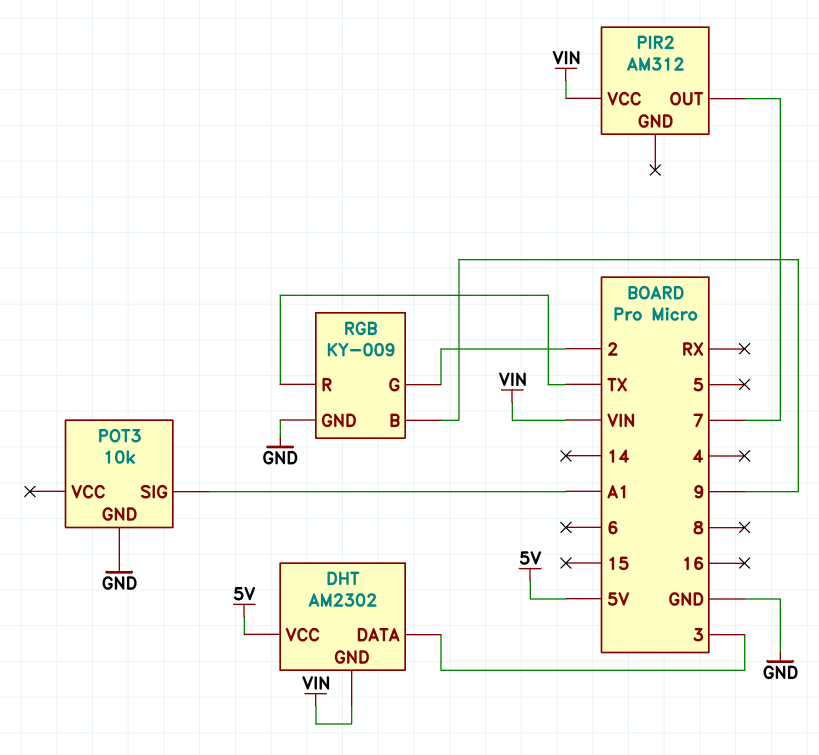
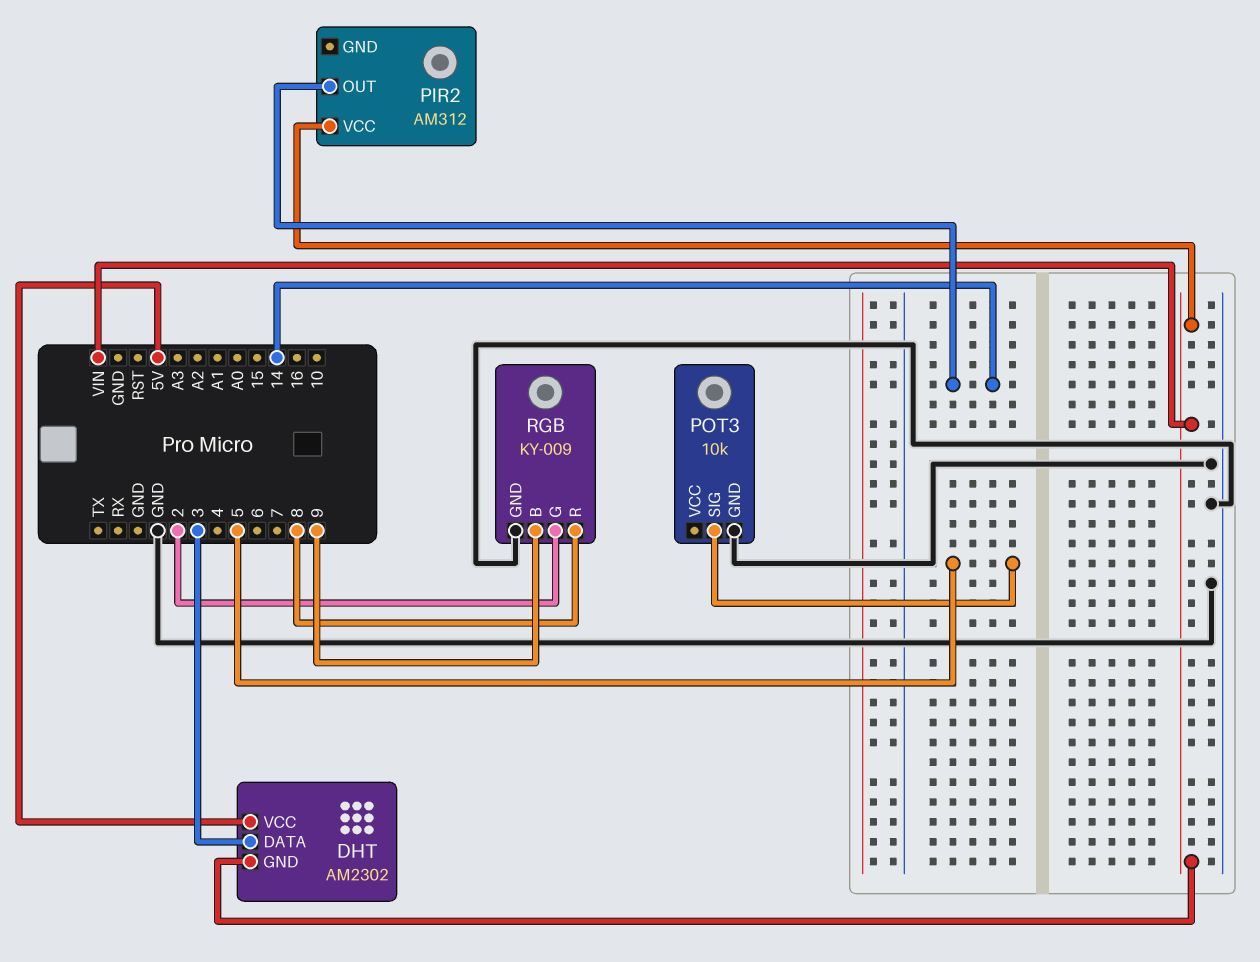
PIR2 pin OUT: 7 -> 14
POT3 pin SIG: A1 -> 5
RGB pin R: TX -> 8

